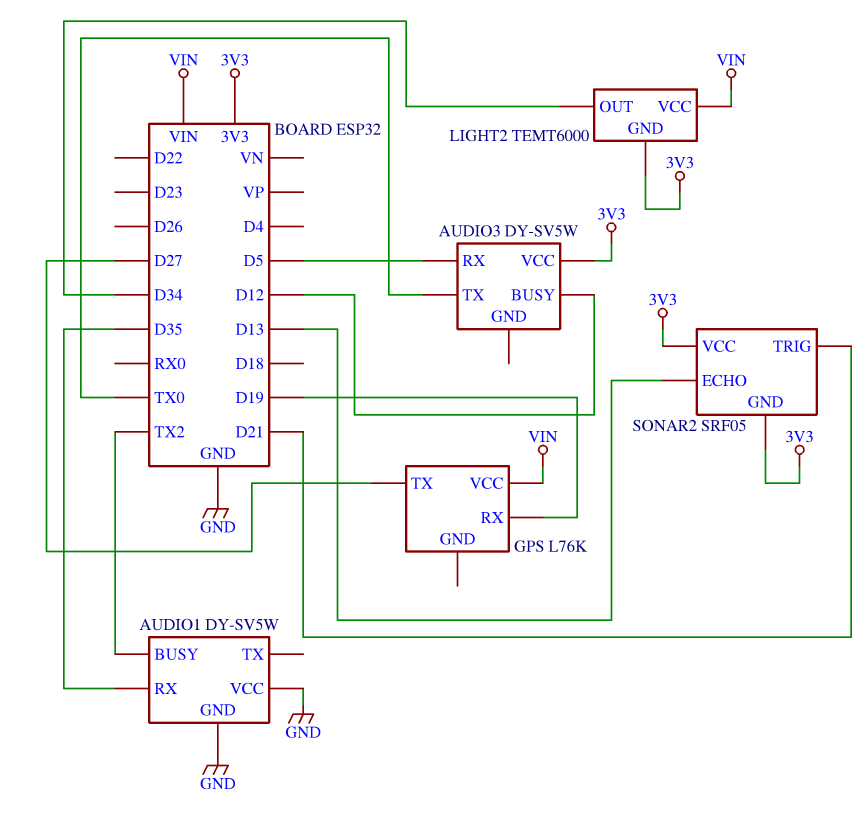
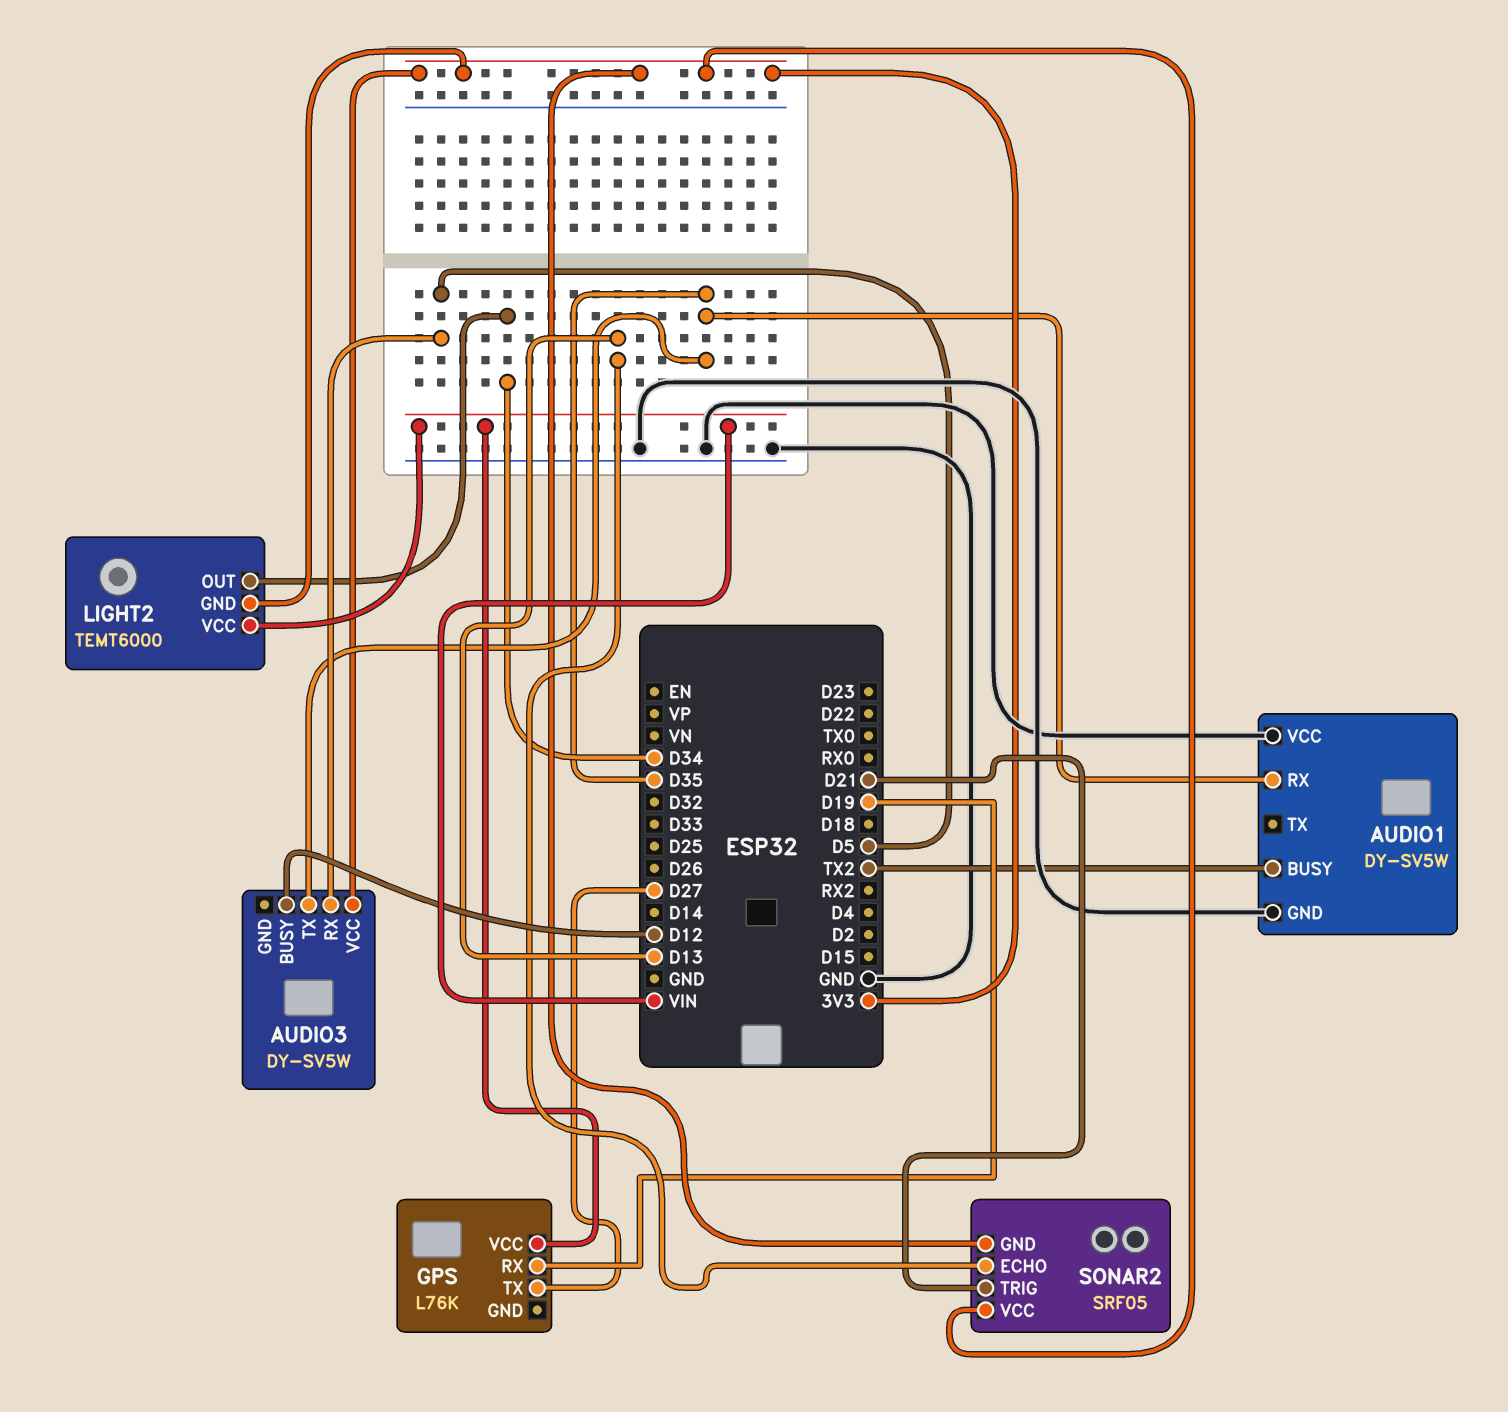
AUDIO3 pin TX: TX0 -> D35

